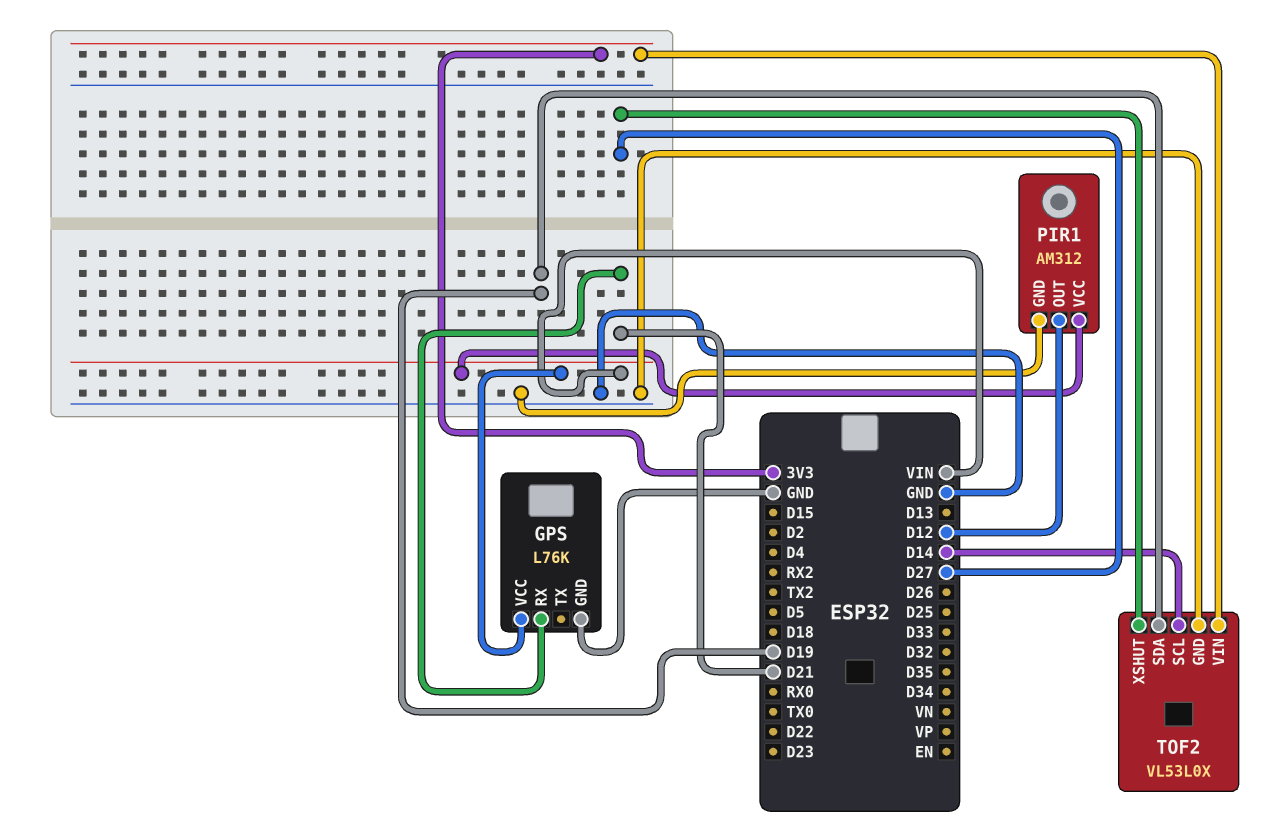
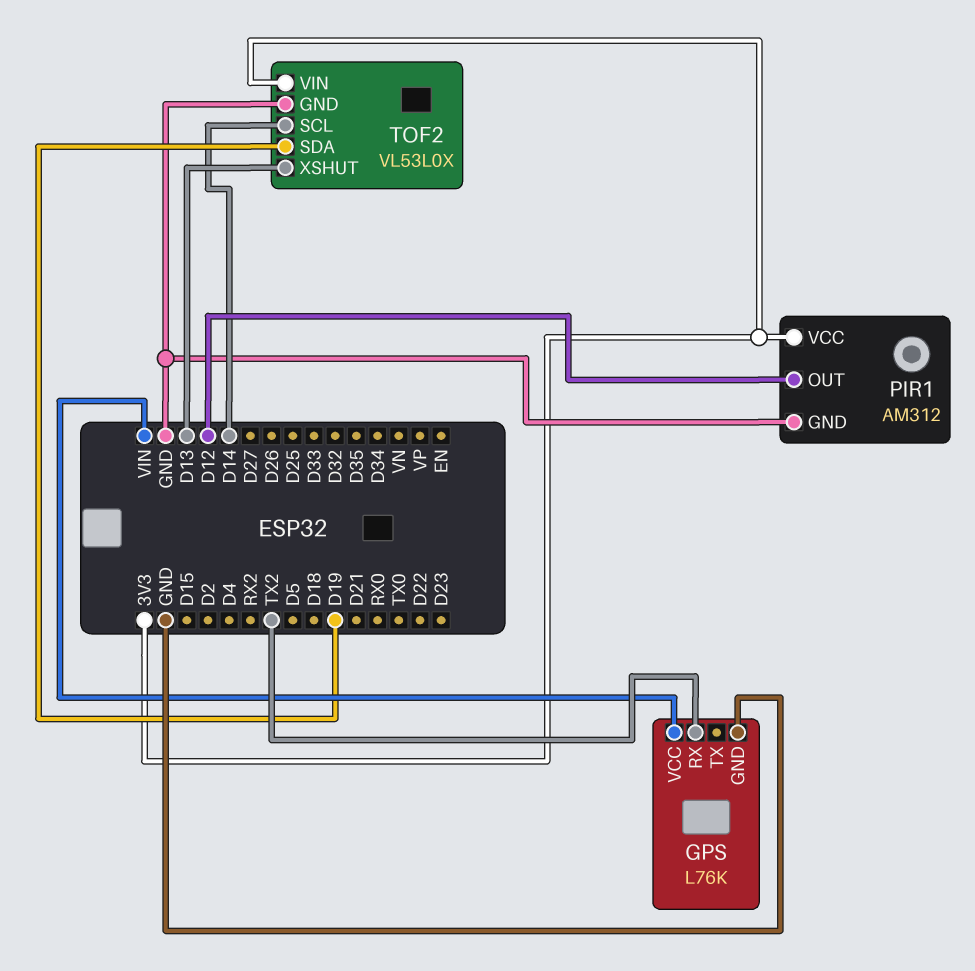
GPS pin RX: D21 -> TX2
PIR1 pin VCC: VIN -> 3V3
TOF2 pin XSHUT: D27 -> D13

